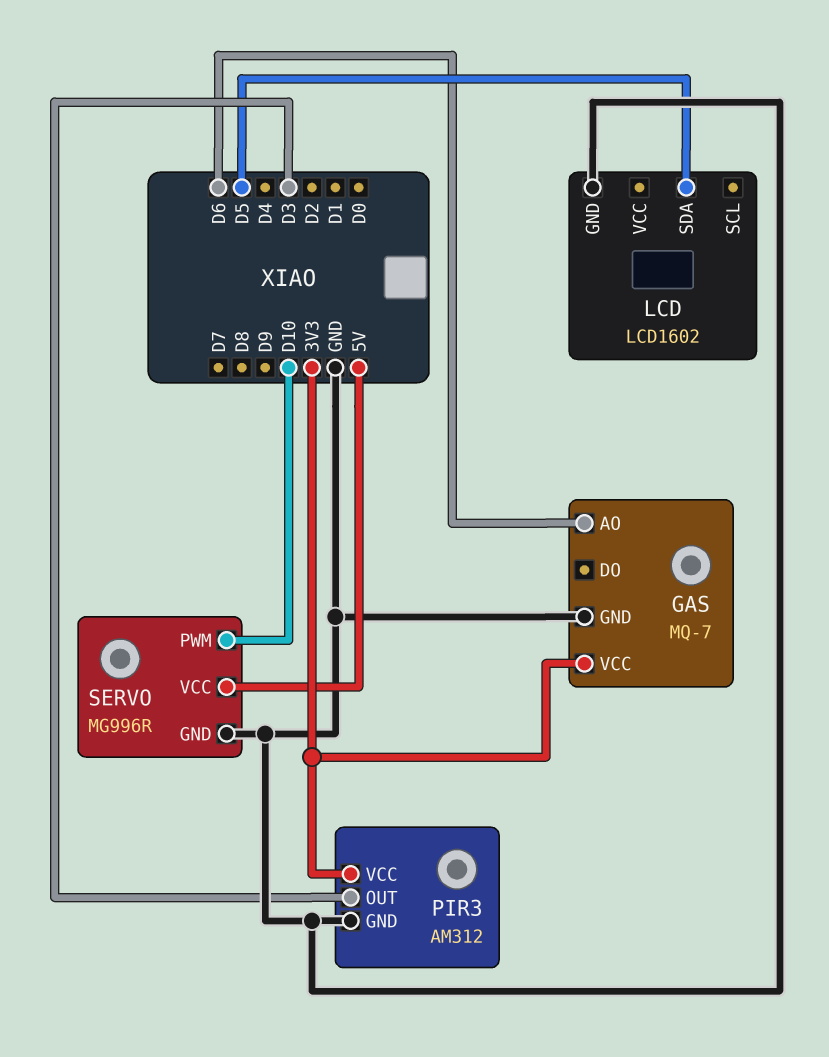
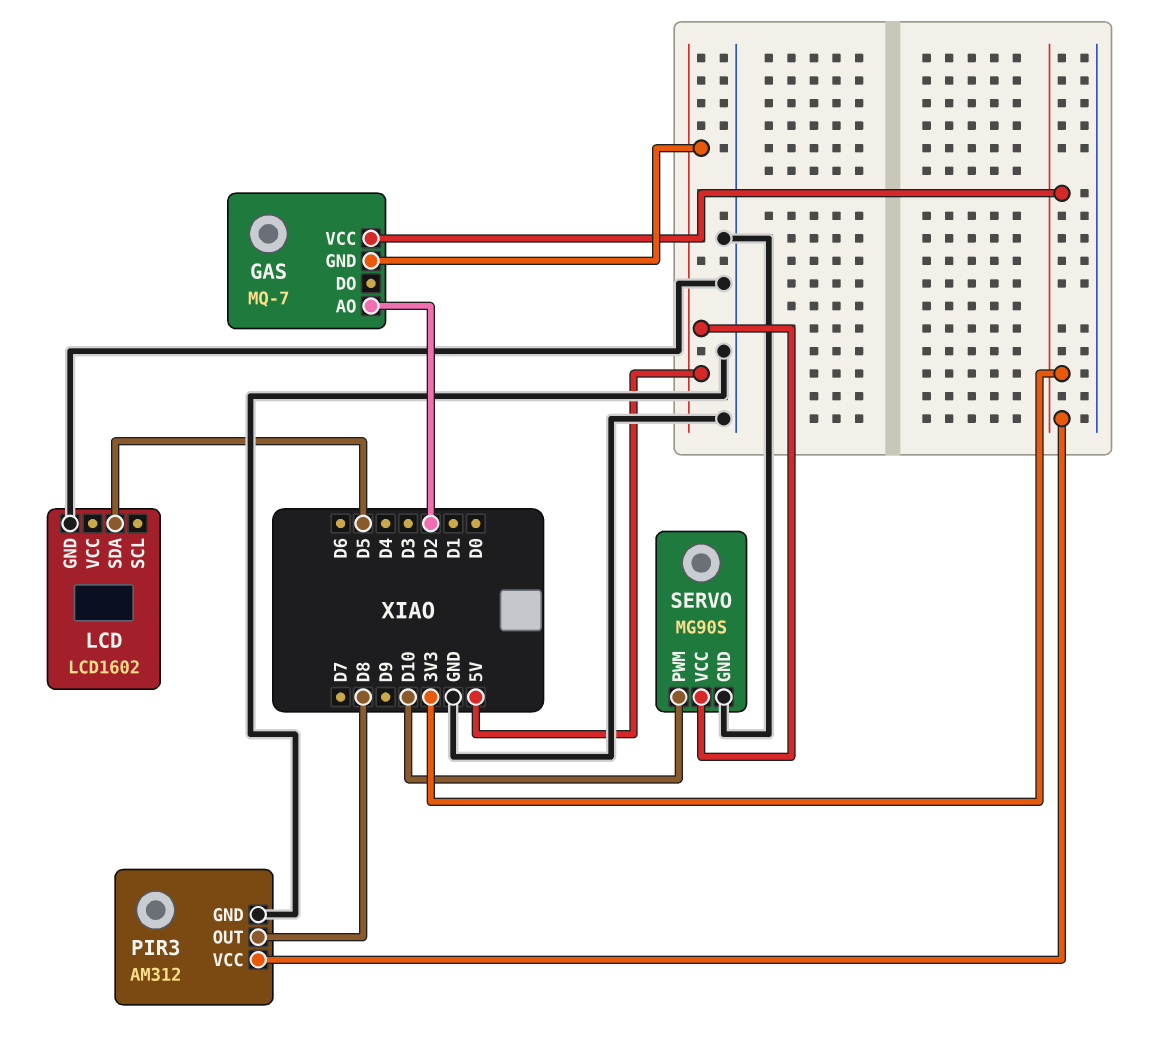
GAS pin AO: D6 -> D2
GAS pin GND: GND -> 5V
PIR3 pin OUT: D3 -> D8
SERVO: MG996R -> MG90S

